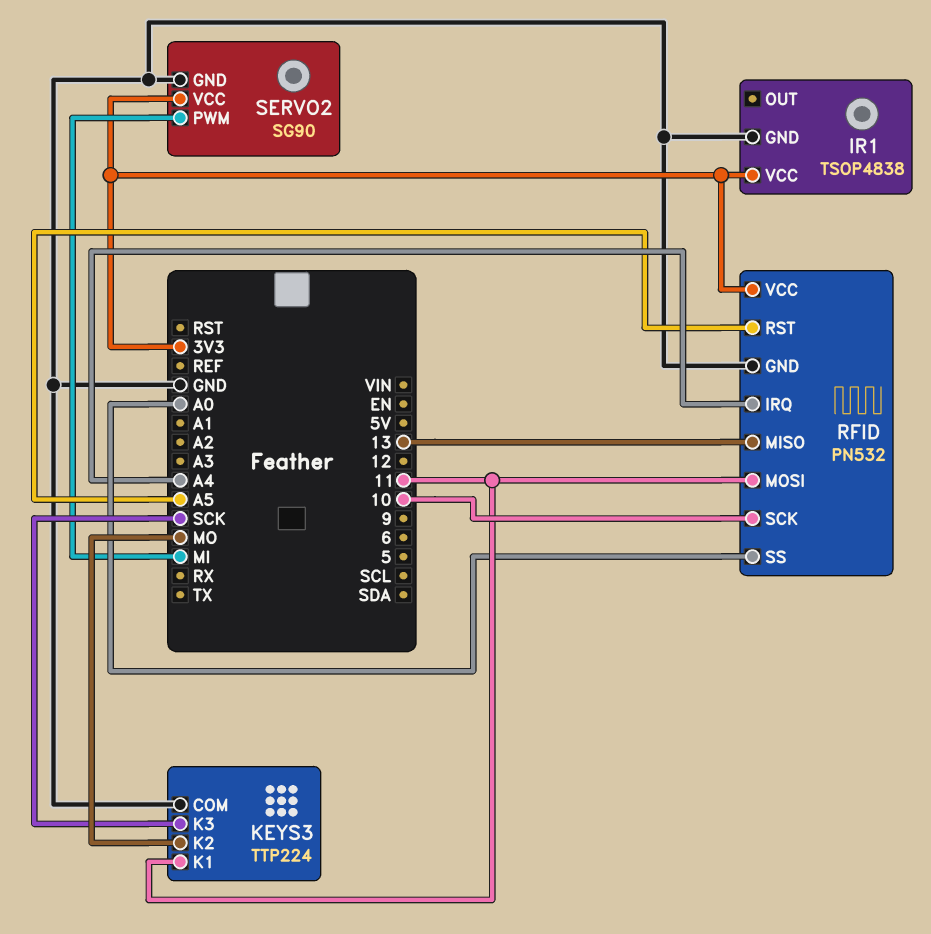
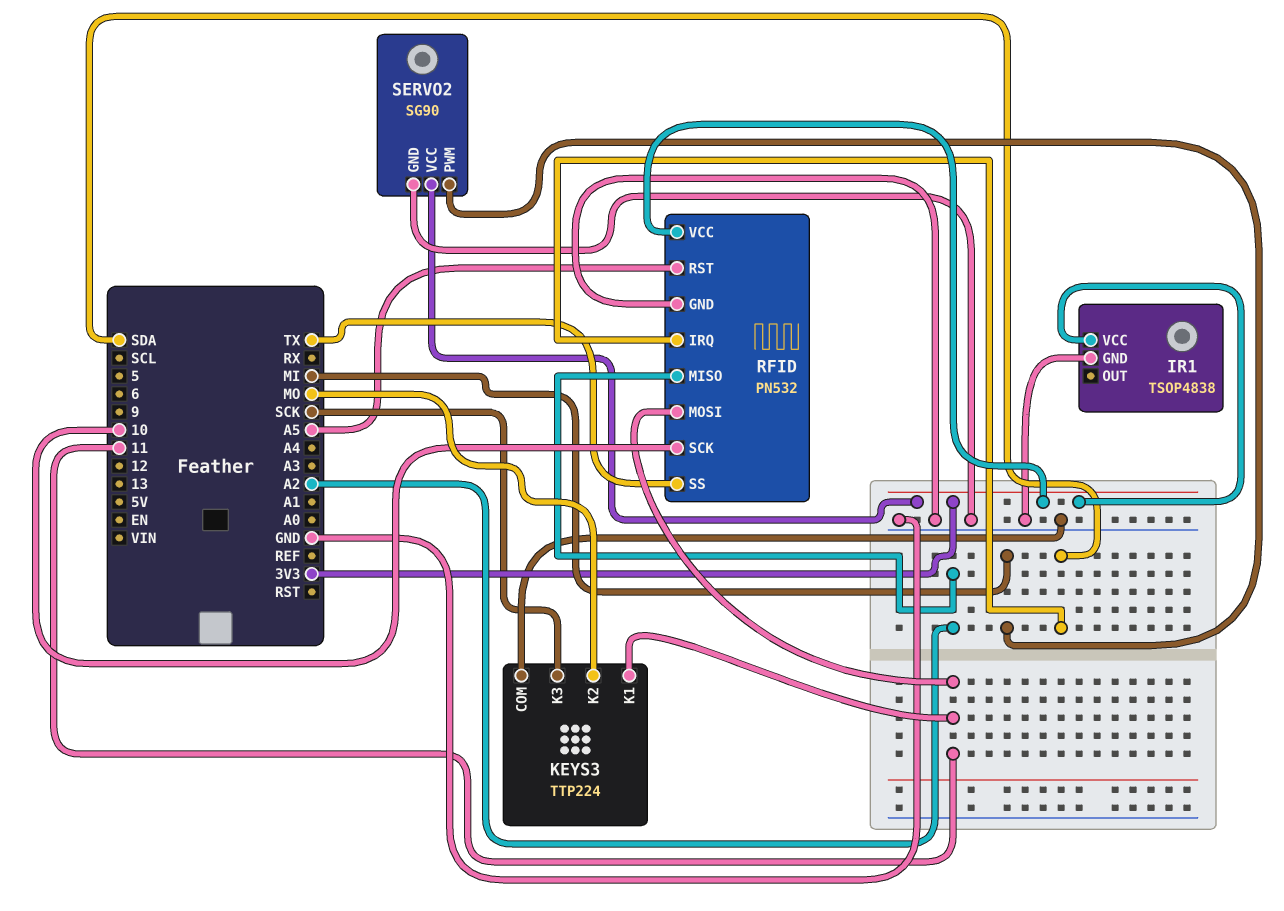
RFID pin IRQ: A4 -> SDA
RFID pin MISO: 13 -> A2
RFID pin SS: A0 -> TX

